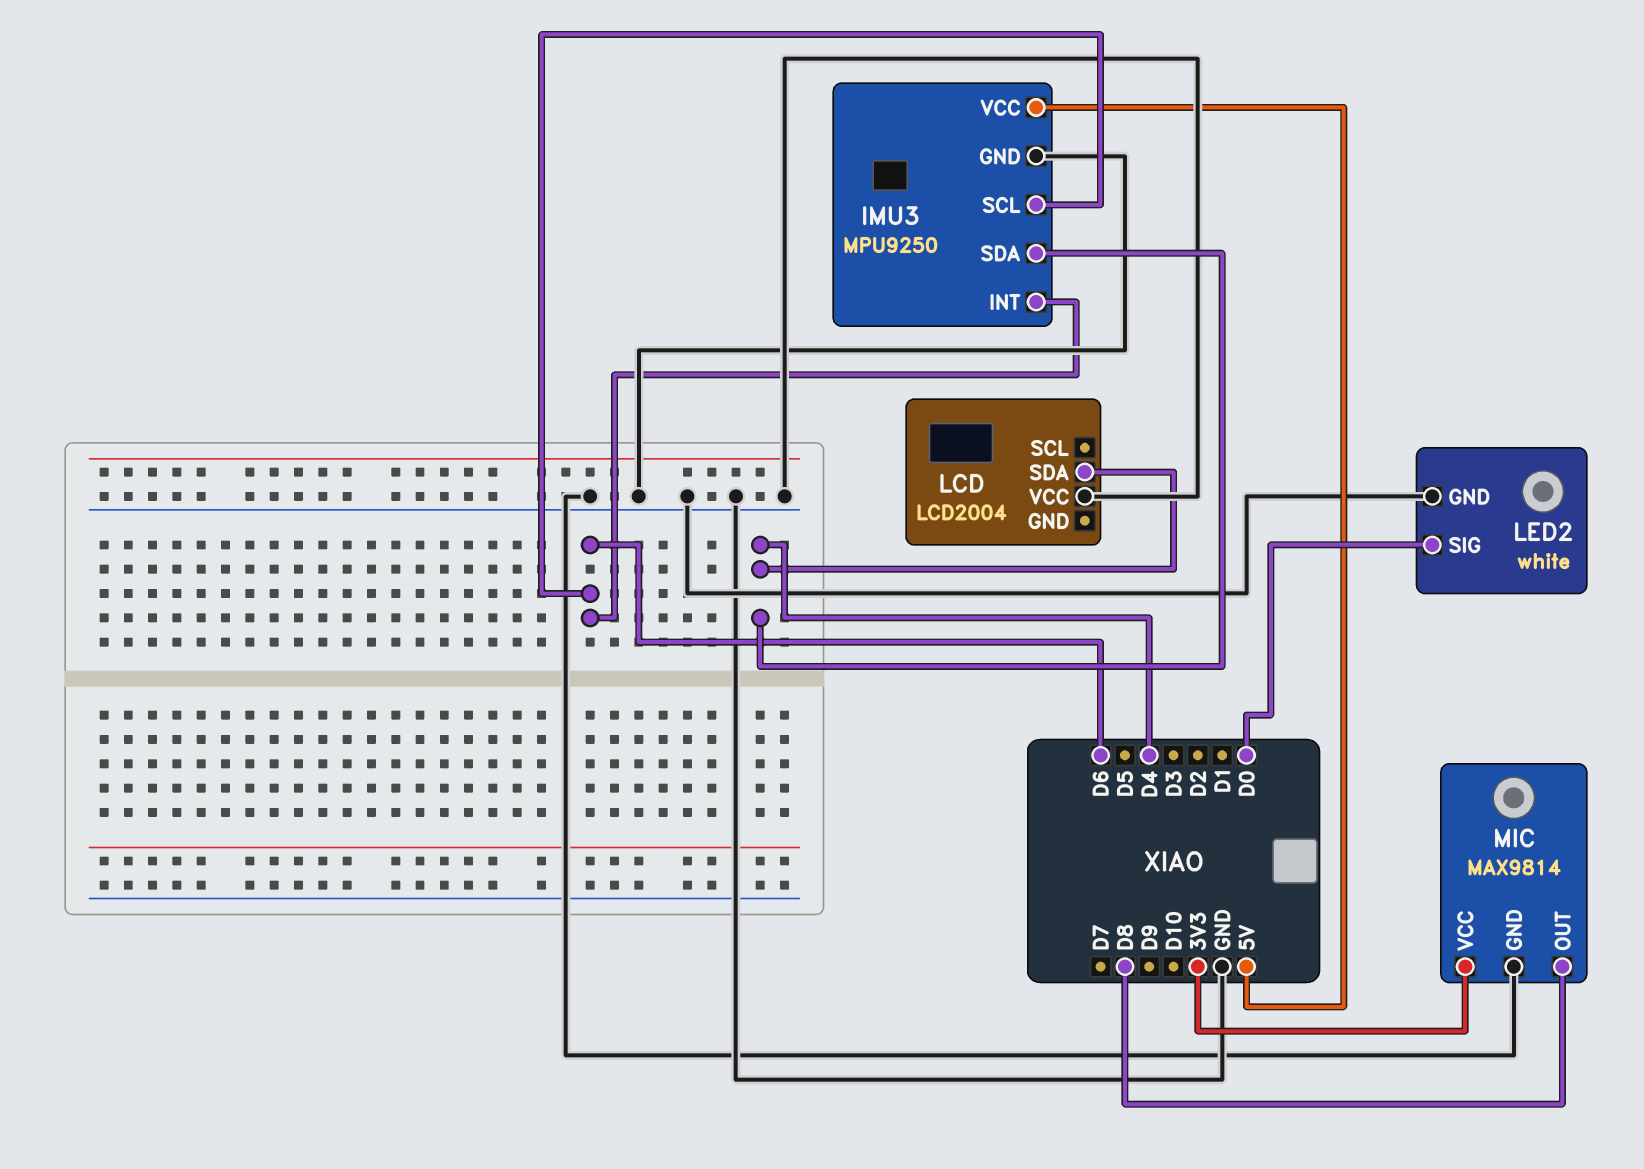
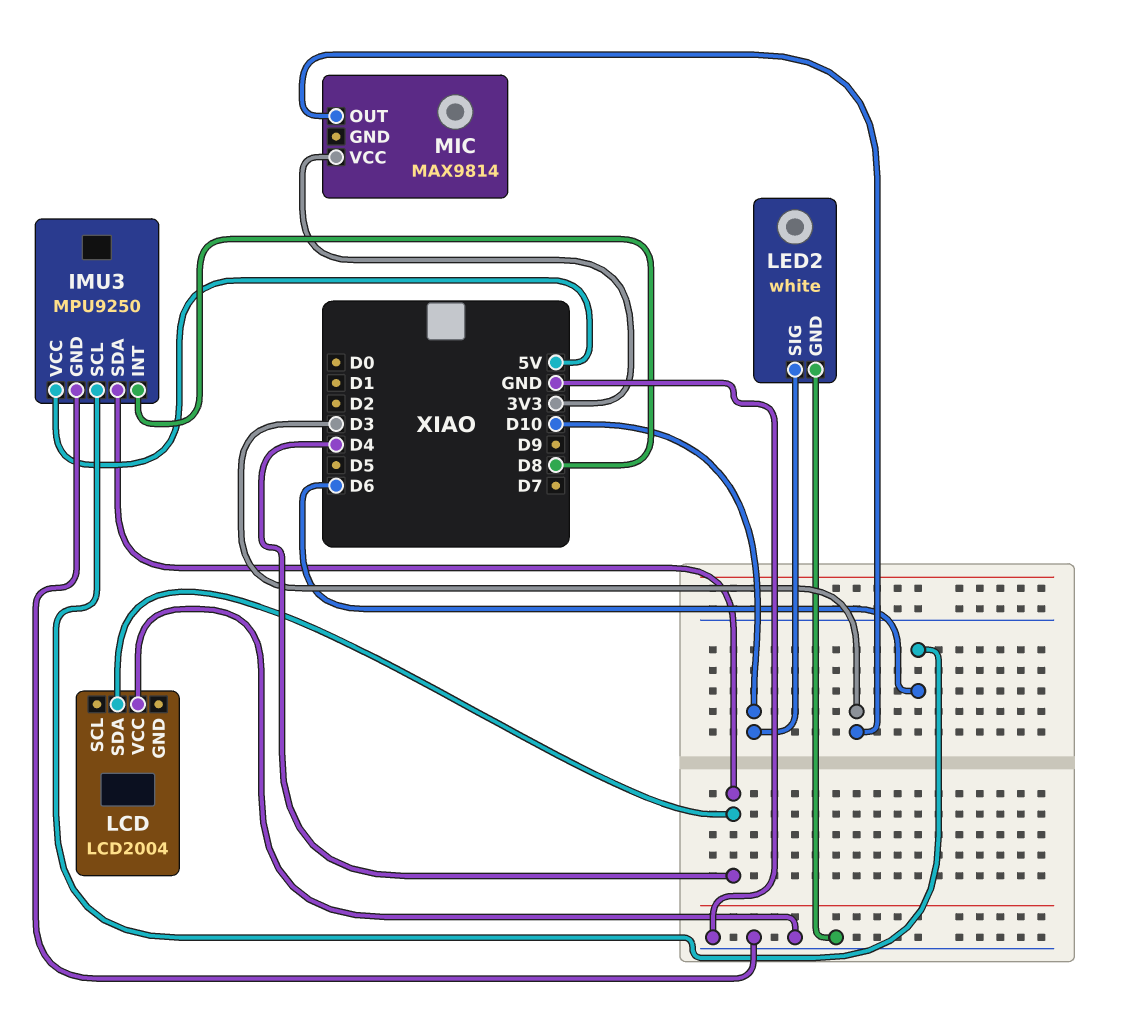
IMU3 pin INT: D6 -> D8
LED2 pin SIG: D0 -> D10
MIC pin GND: GND -> none
MIC pin OUT: D8 -> D3

